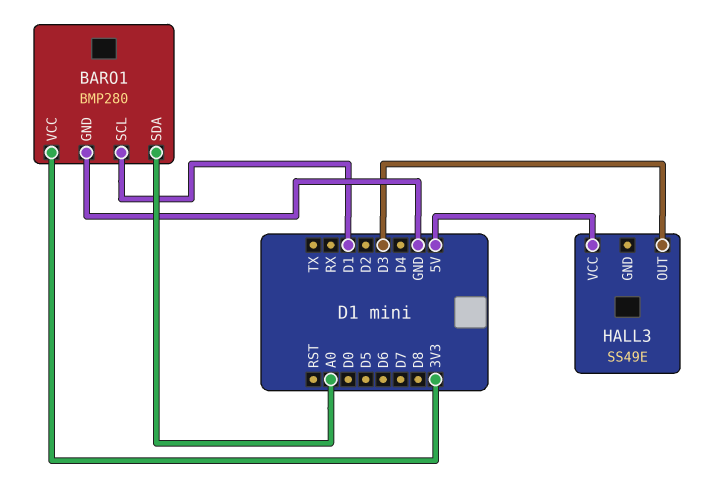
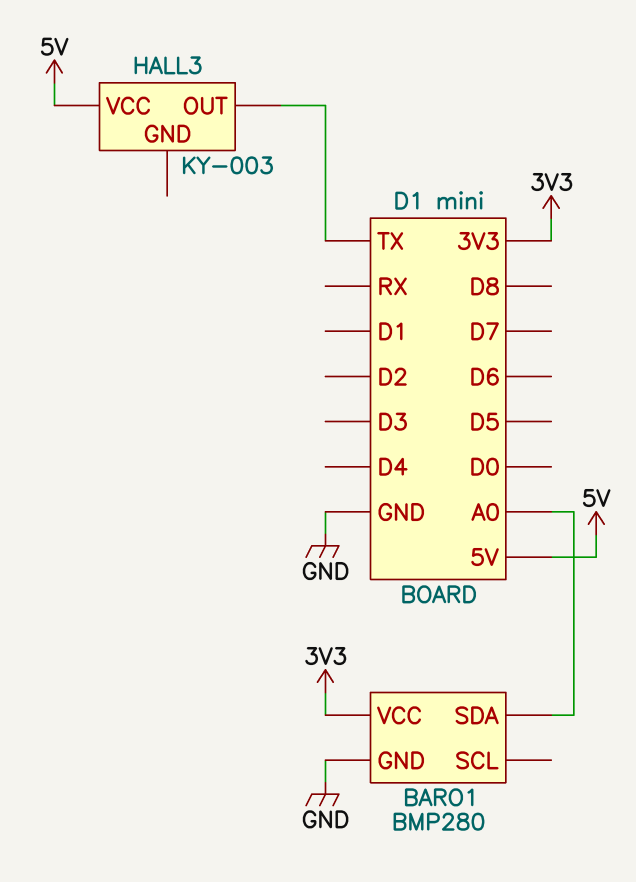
BARO1 pin SCL: D1 -> none
HALL3: SS49E -> KY-003
HALL3 pin OUT: D3 -> TX

